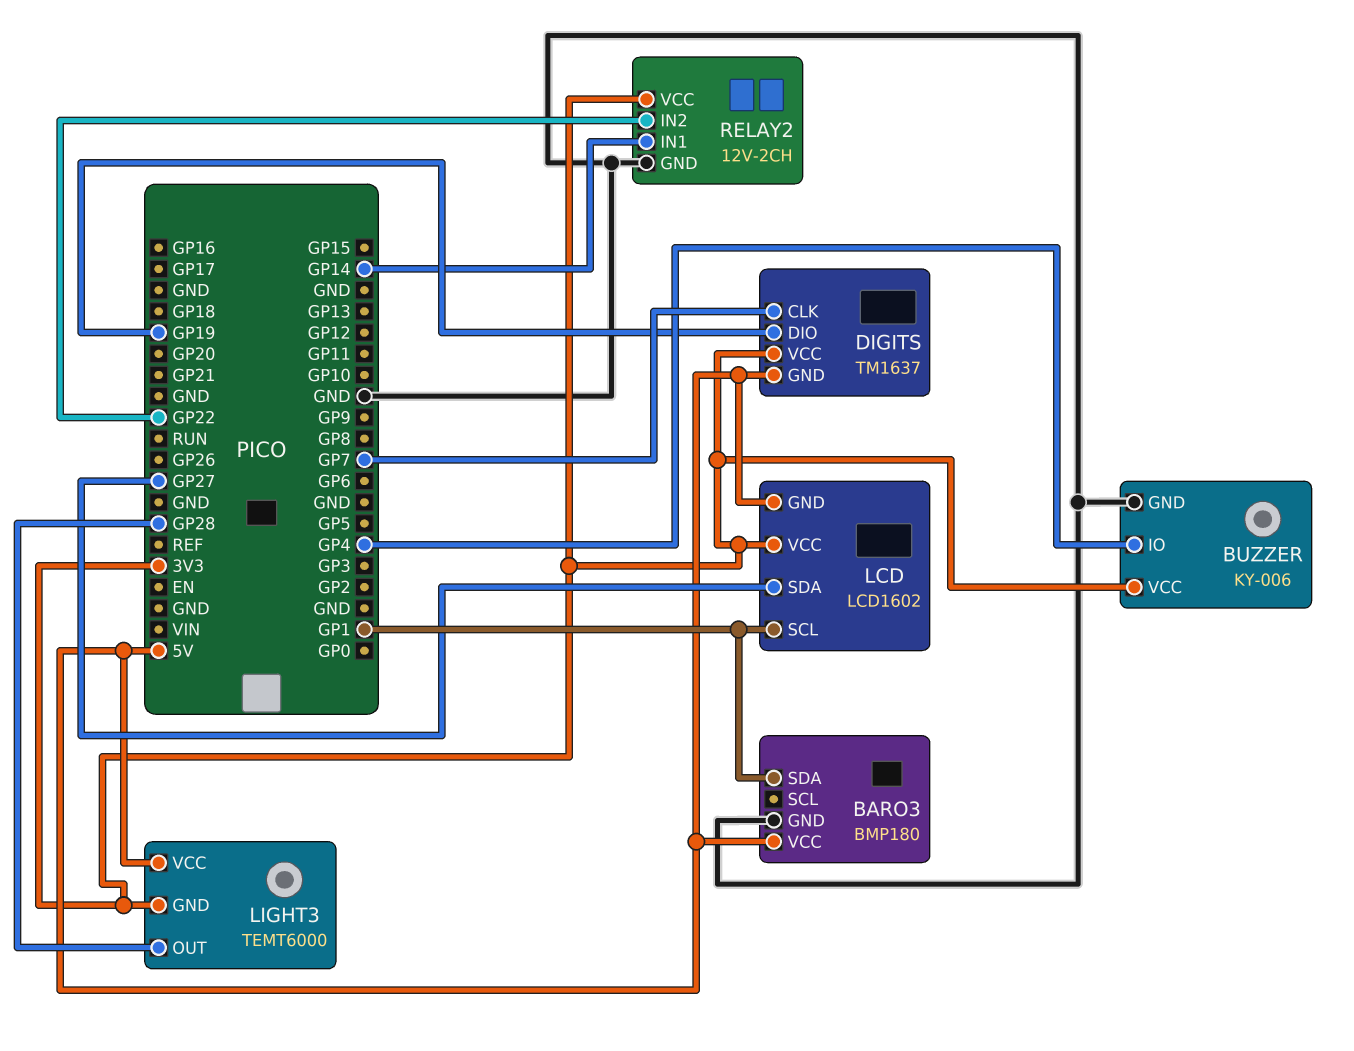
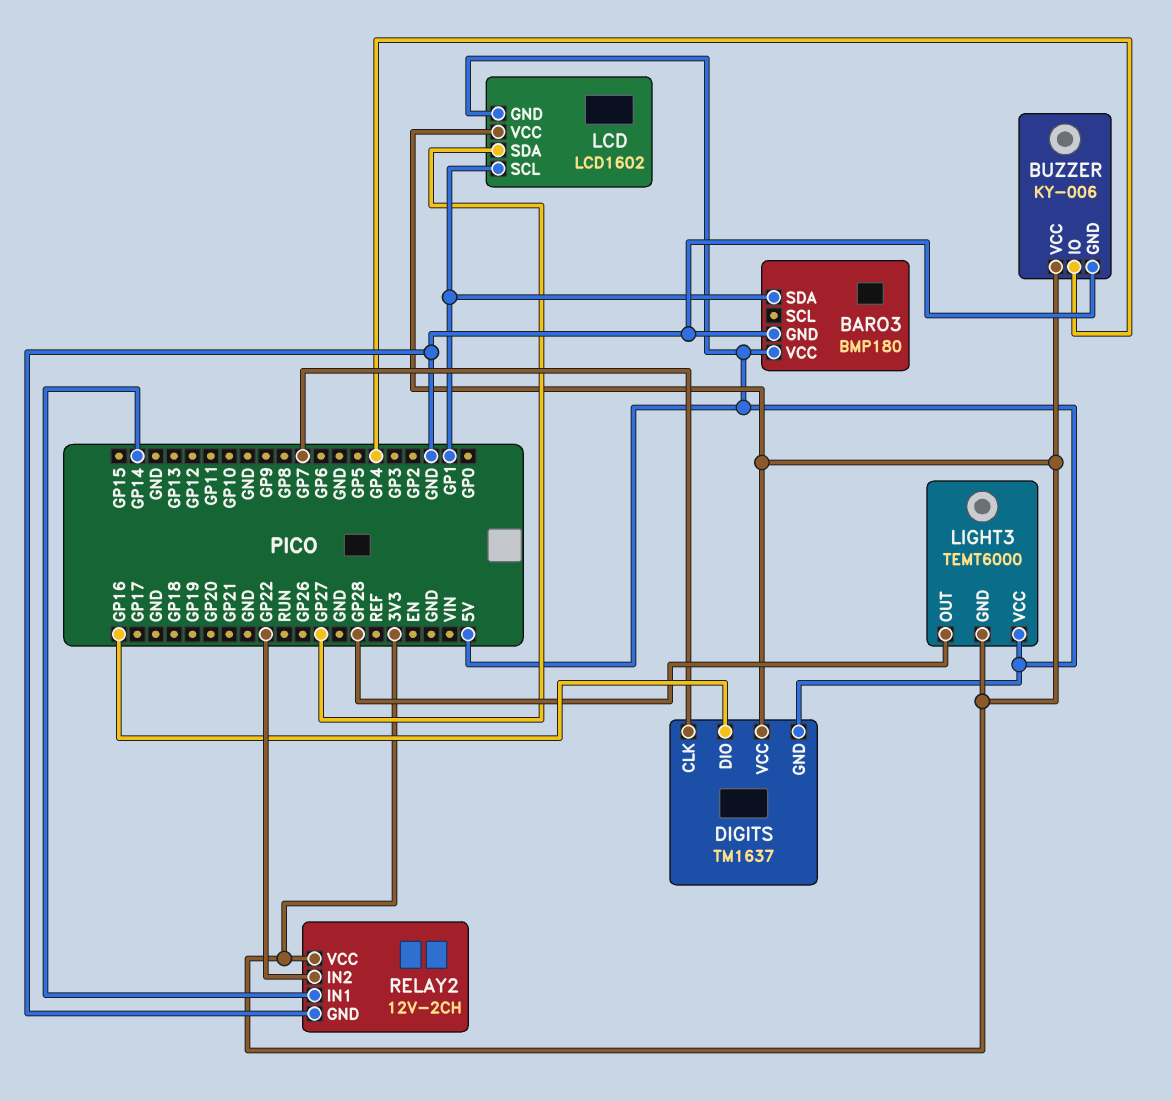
DIGITS pin DIO: GP19 -> GP16

